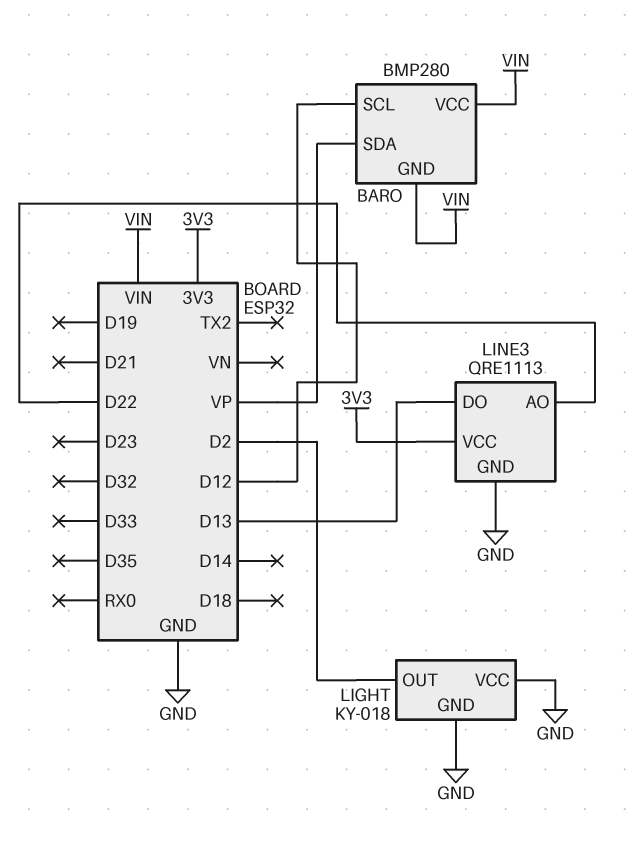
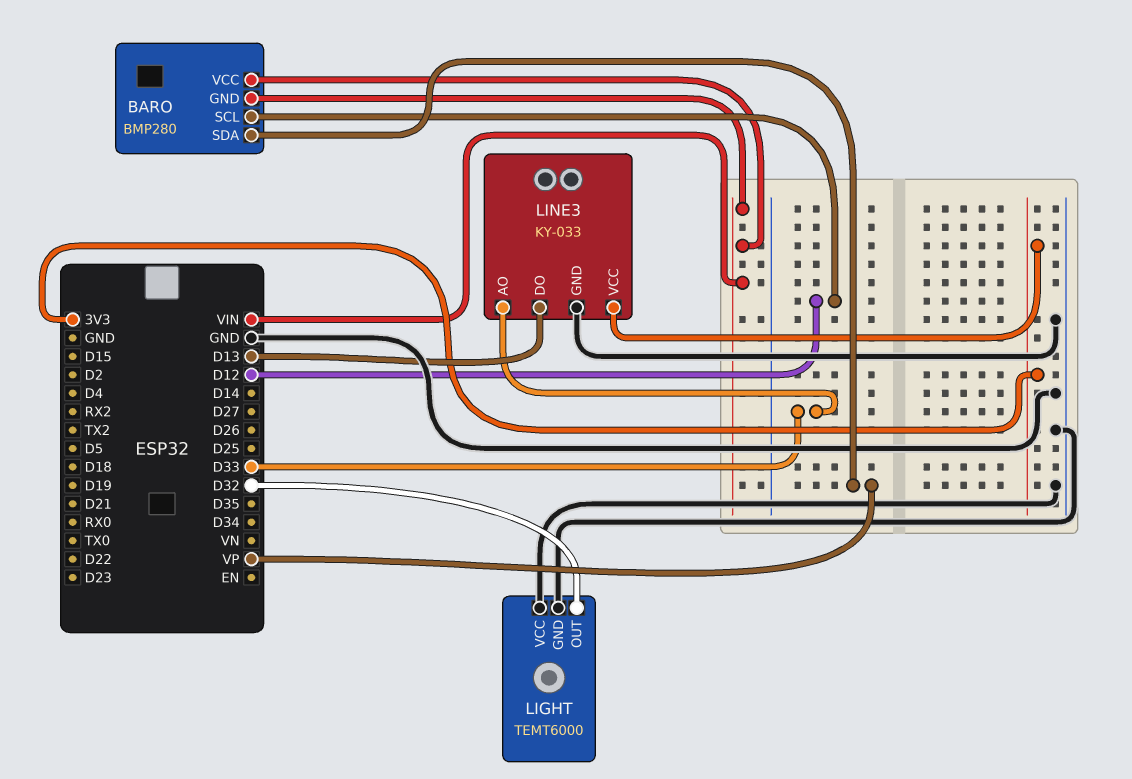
LIGHT: KY-018 -> TEMT6000
LIGHT pin OUT: D2 -> D32
LINE3: QRE1113 -> KY-033
LINE3 pin AO: D22 -> D33

